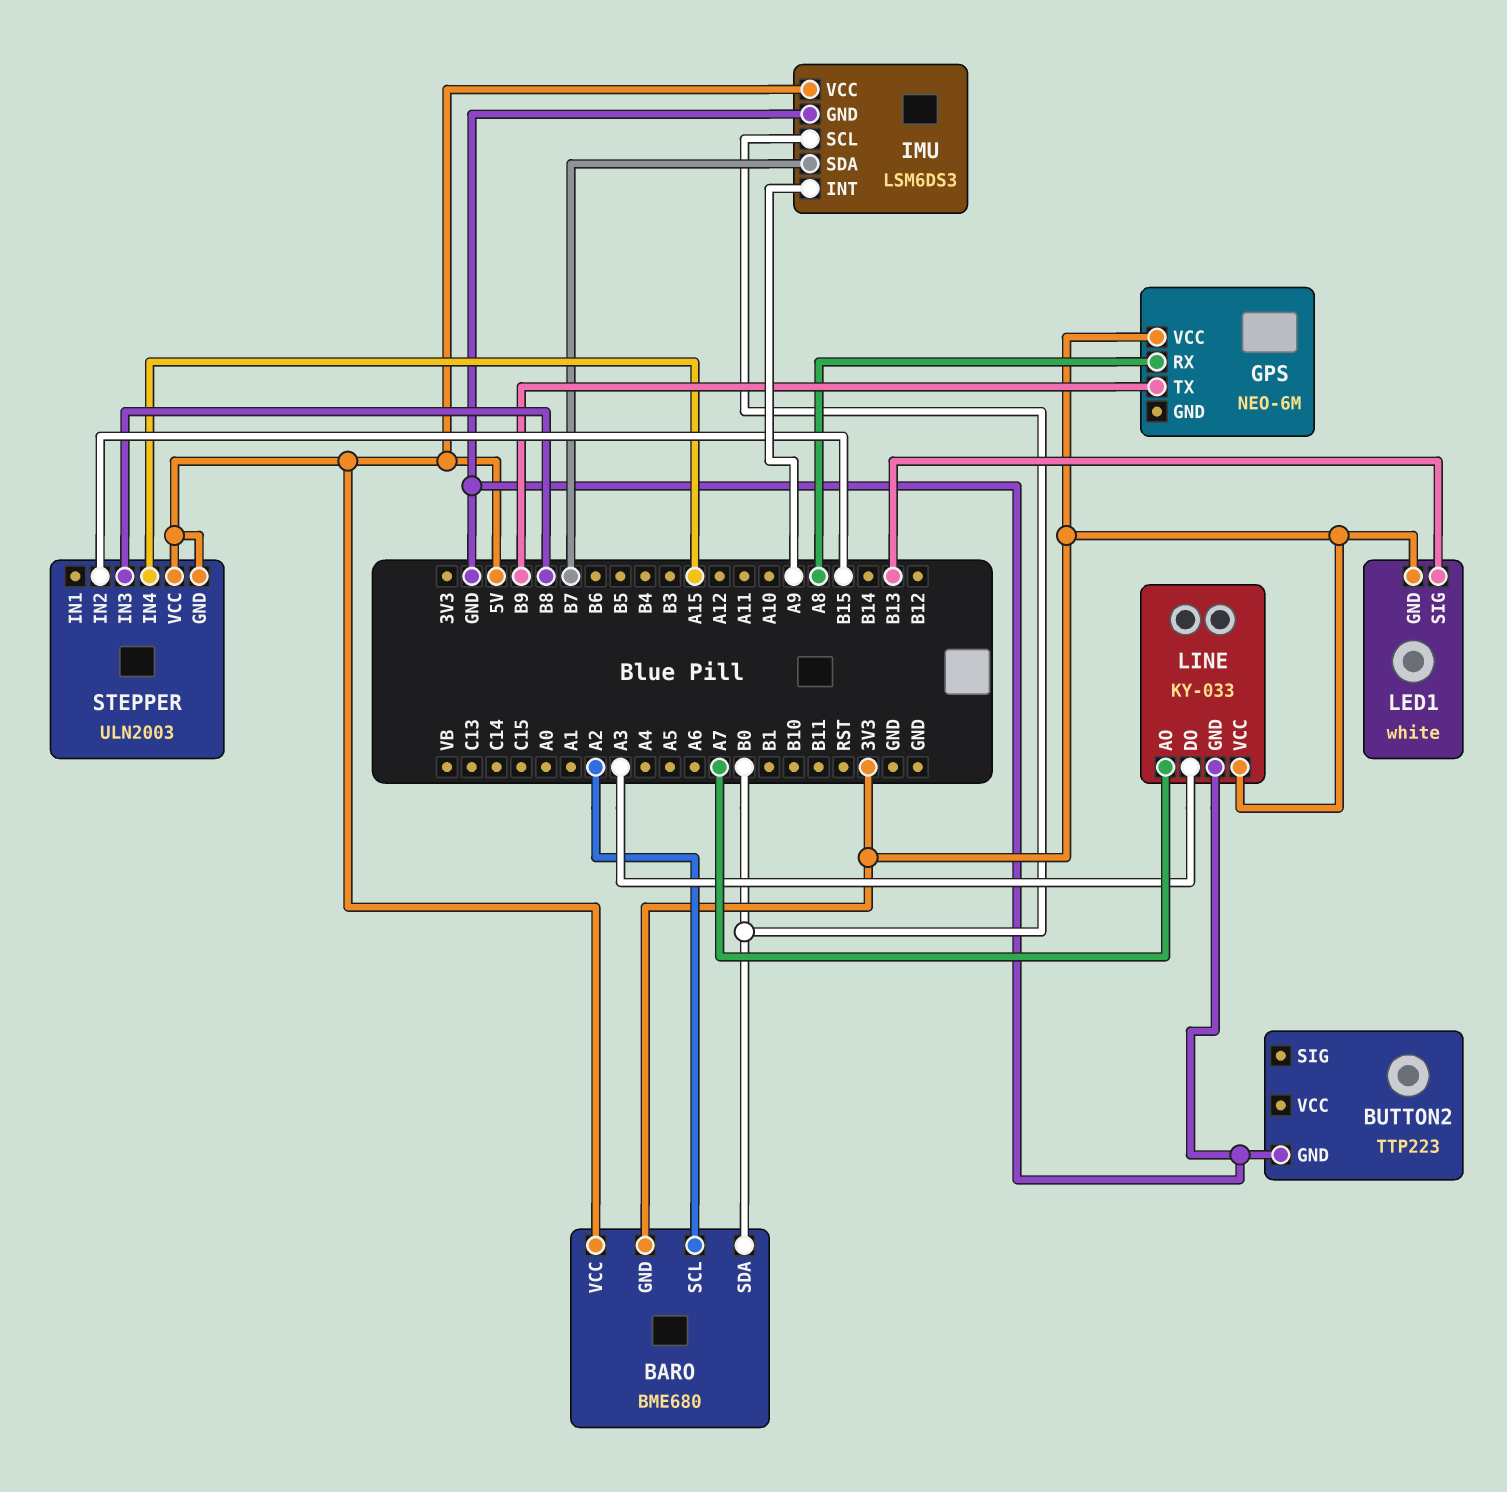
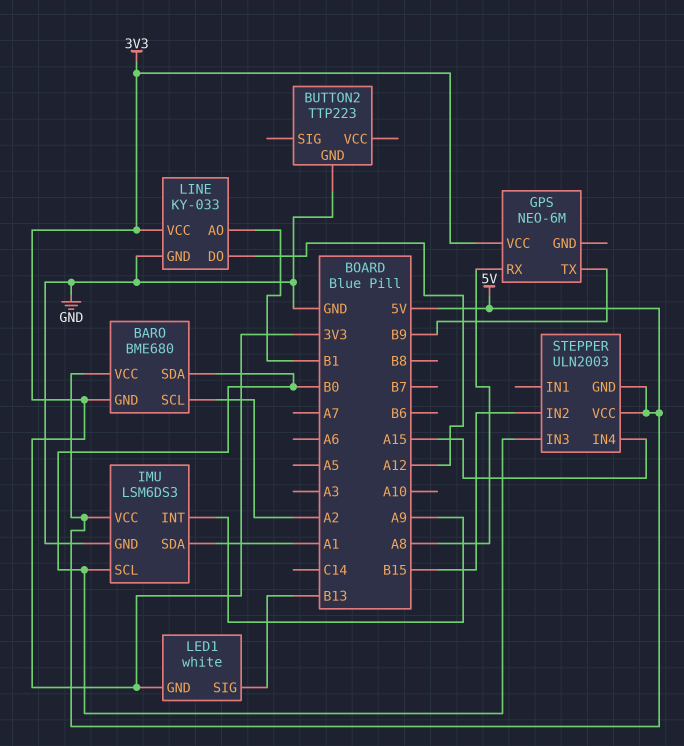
IMU pin SDA: B7 -> A1
LINE pin AO: A7 -> B1
LINE pin DO: A3 -> A12
STEPPER pin IN3: B8 -> B0

